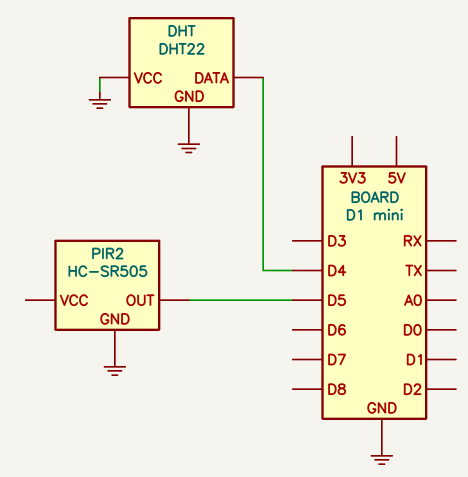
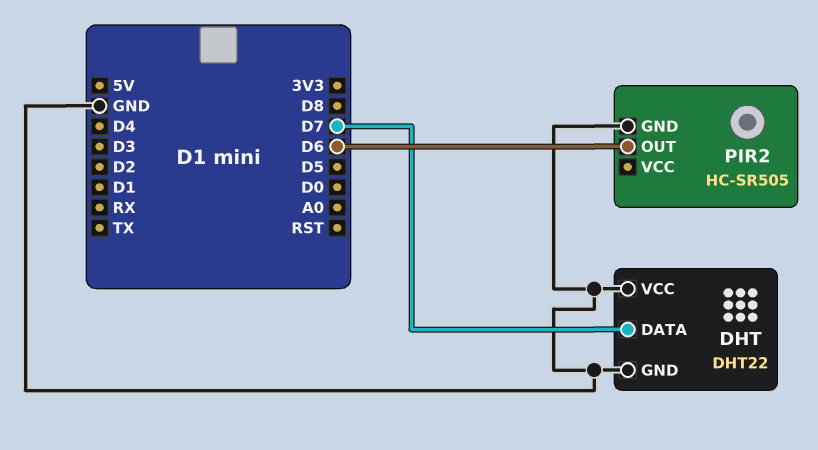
DHT pin DATA: D4 -> D7
PIR2 pin OUT: D5 -> D6

